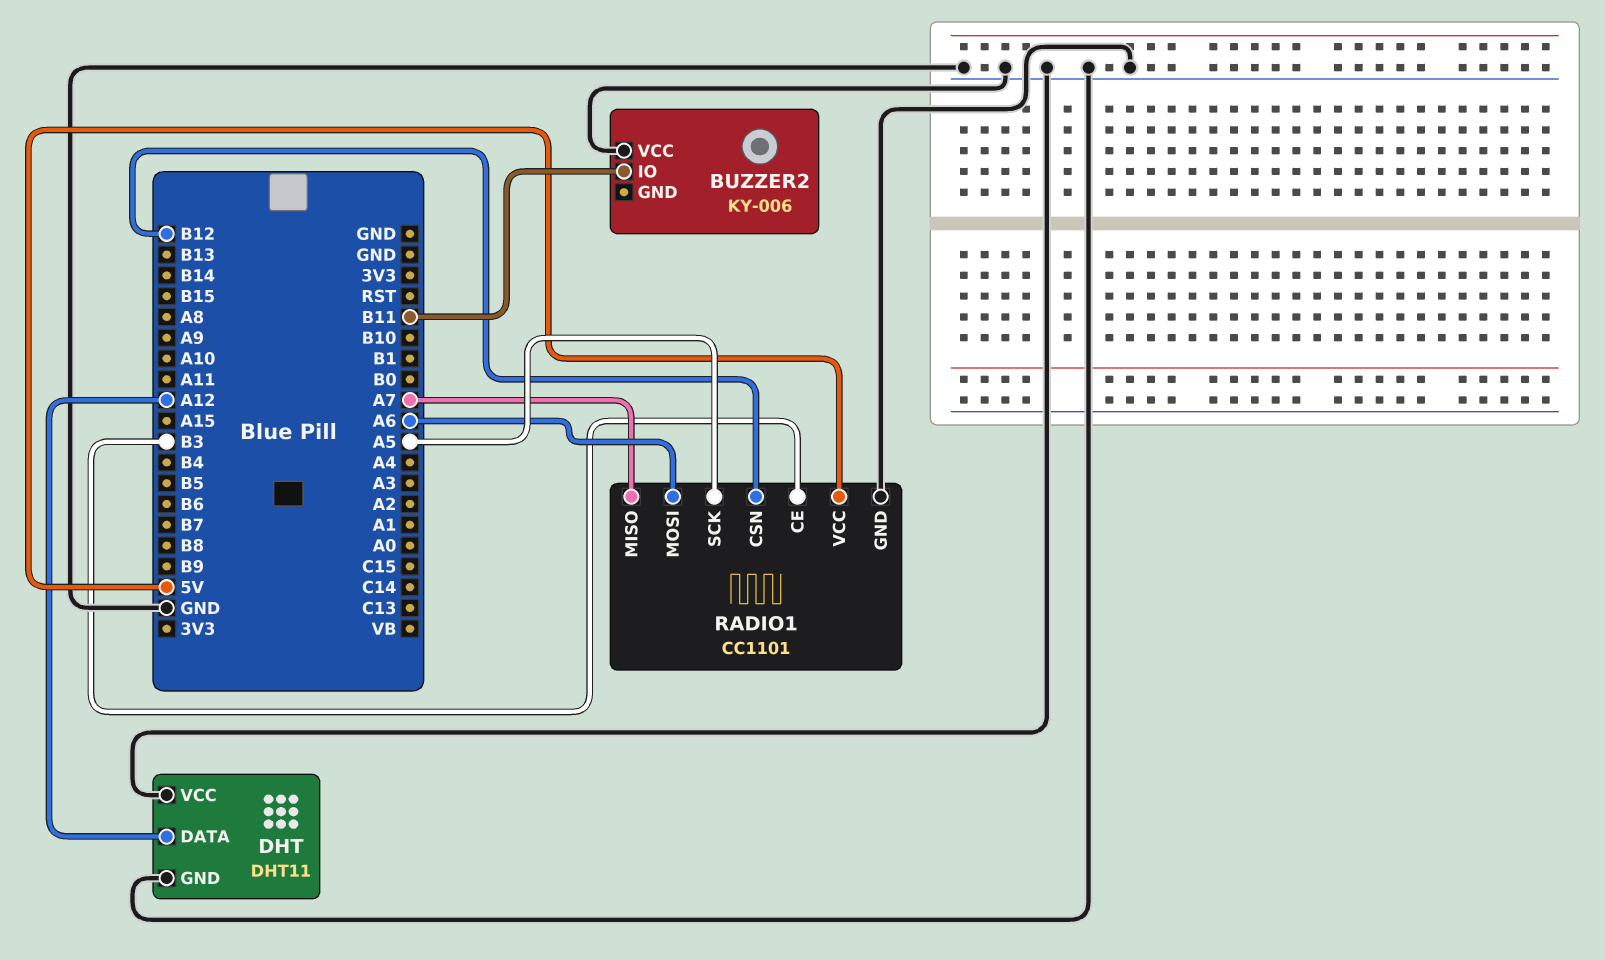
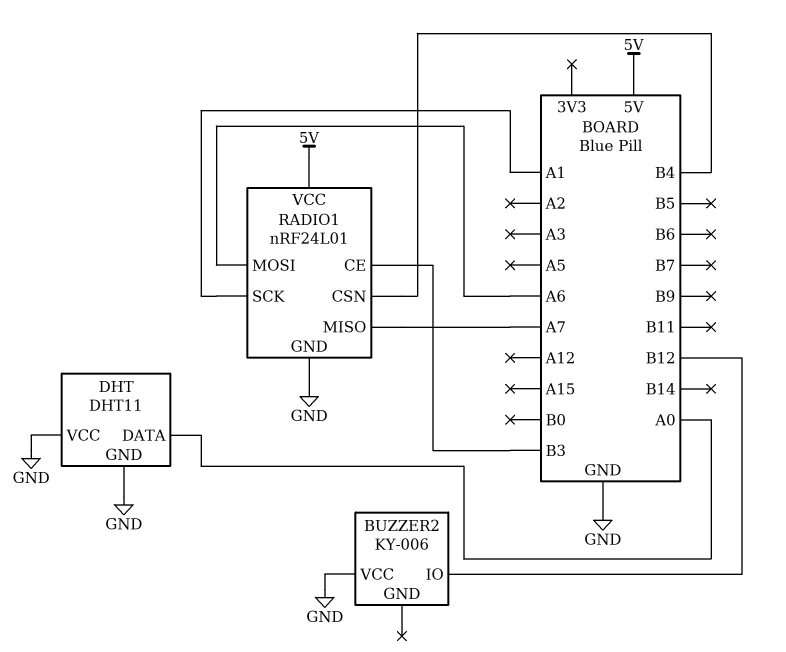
BUZZER2 pin IO: B11 -> B12
DHT pin DATA: A12 -> A0
RADIO1: CC1101 -> nRF24L01
RADIO1 pin CSN: B12 -> B4
RADIO1 pin SCK: A5 -> A1

